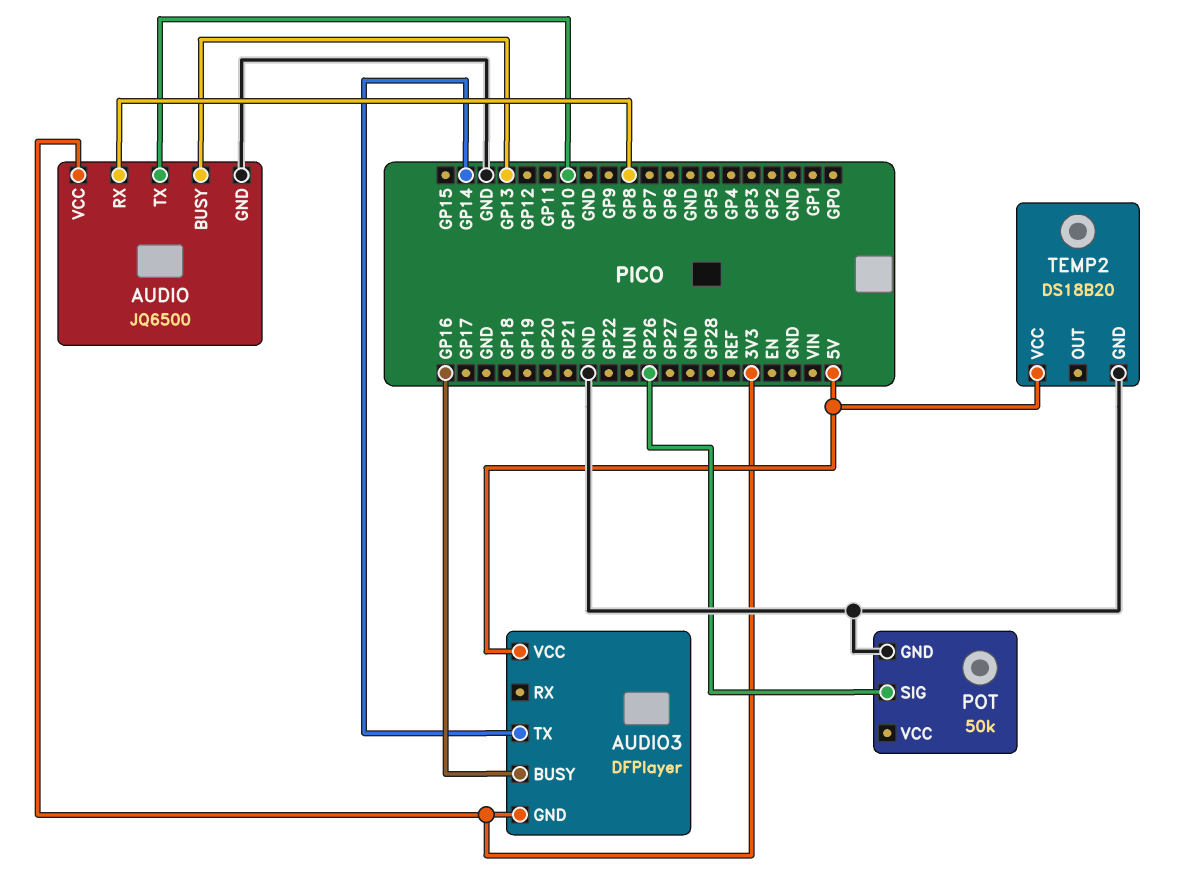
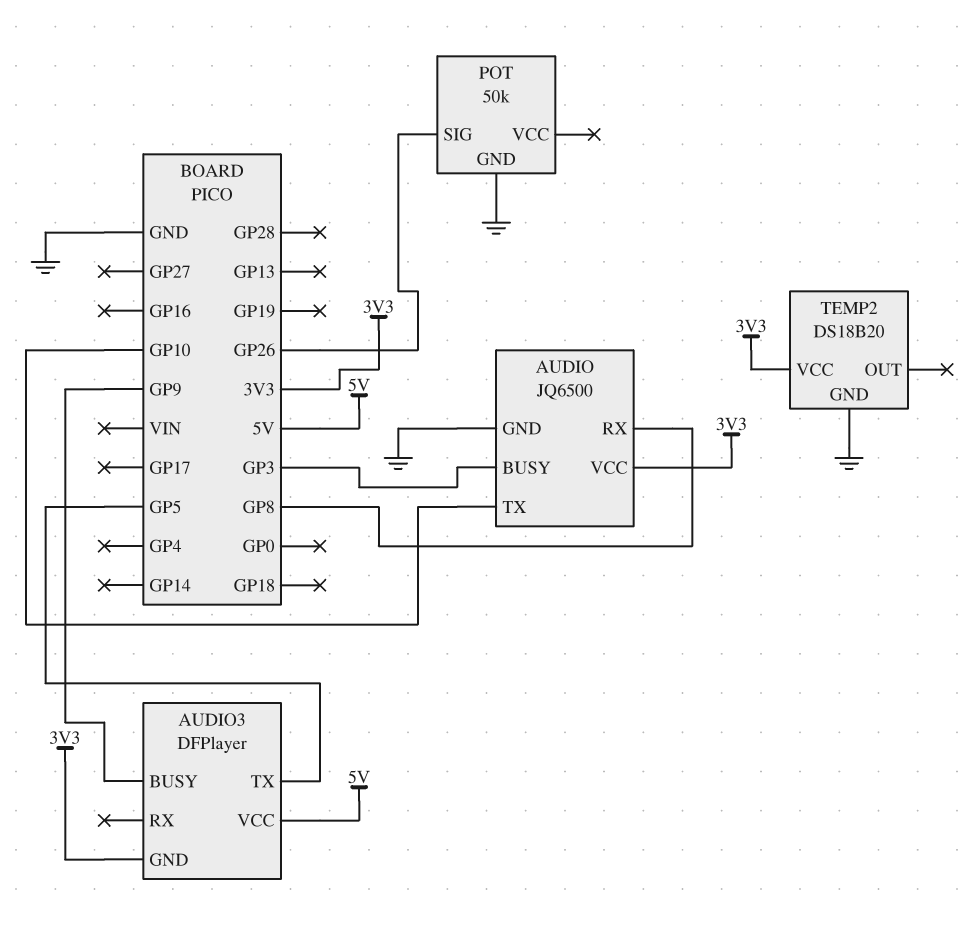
AUDIO pin BUSY: GP13 -> GP3
AUDIO3 pin BUSY: GP16 -> GP9
AUDIO3 pin TX: GP14 -> GP5
TEMP2 pin VCC: 5V -> 3V3

